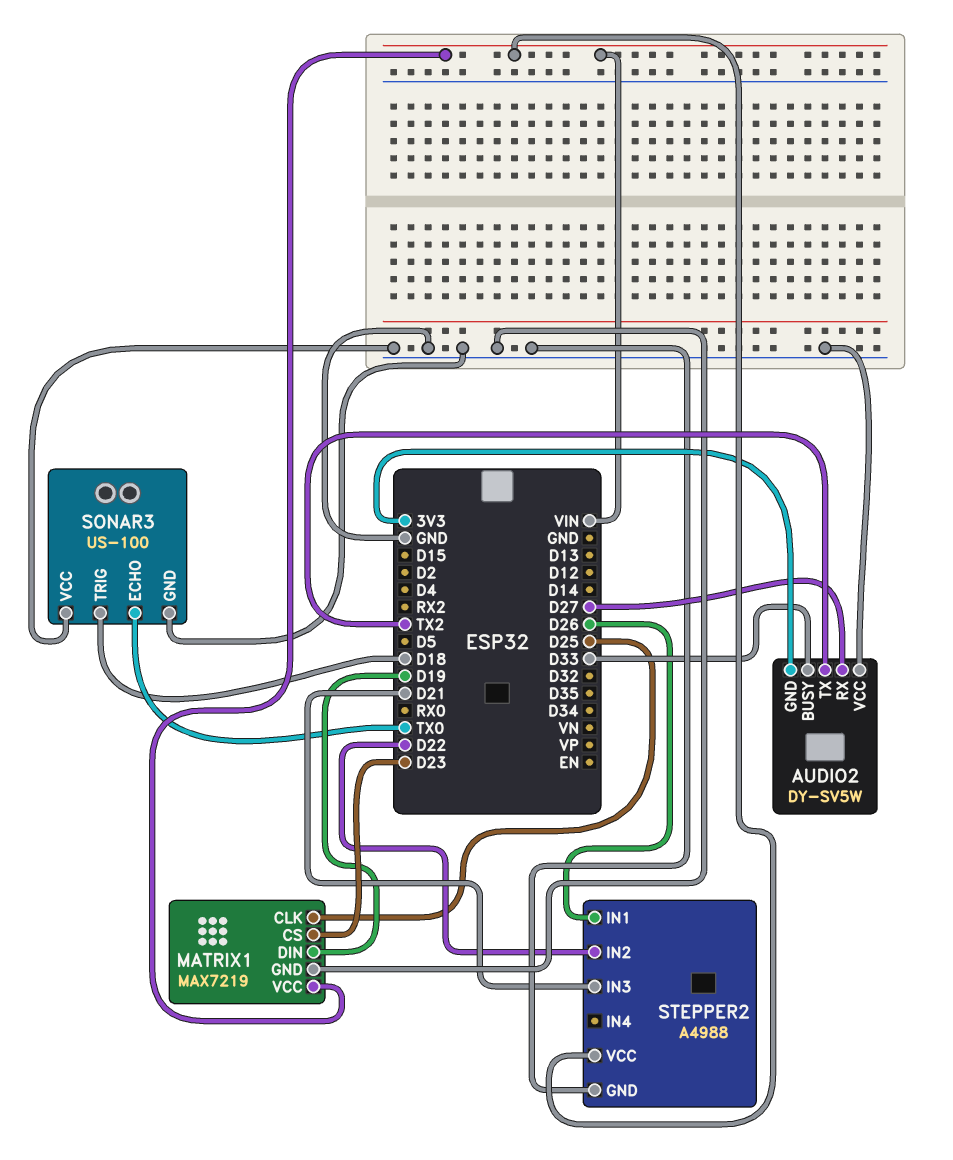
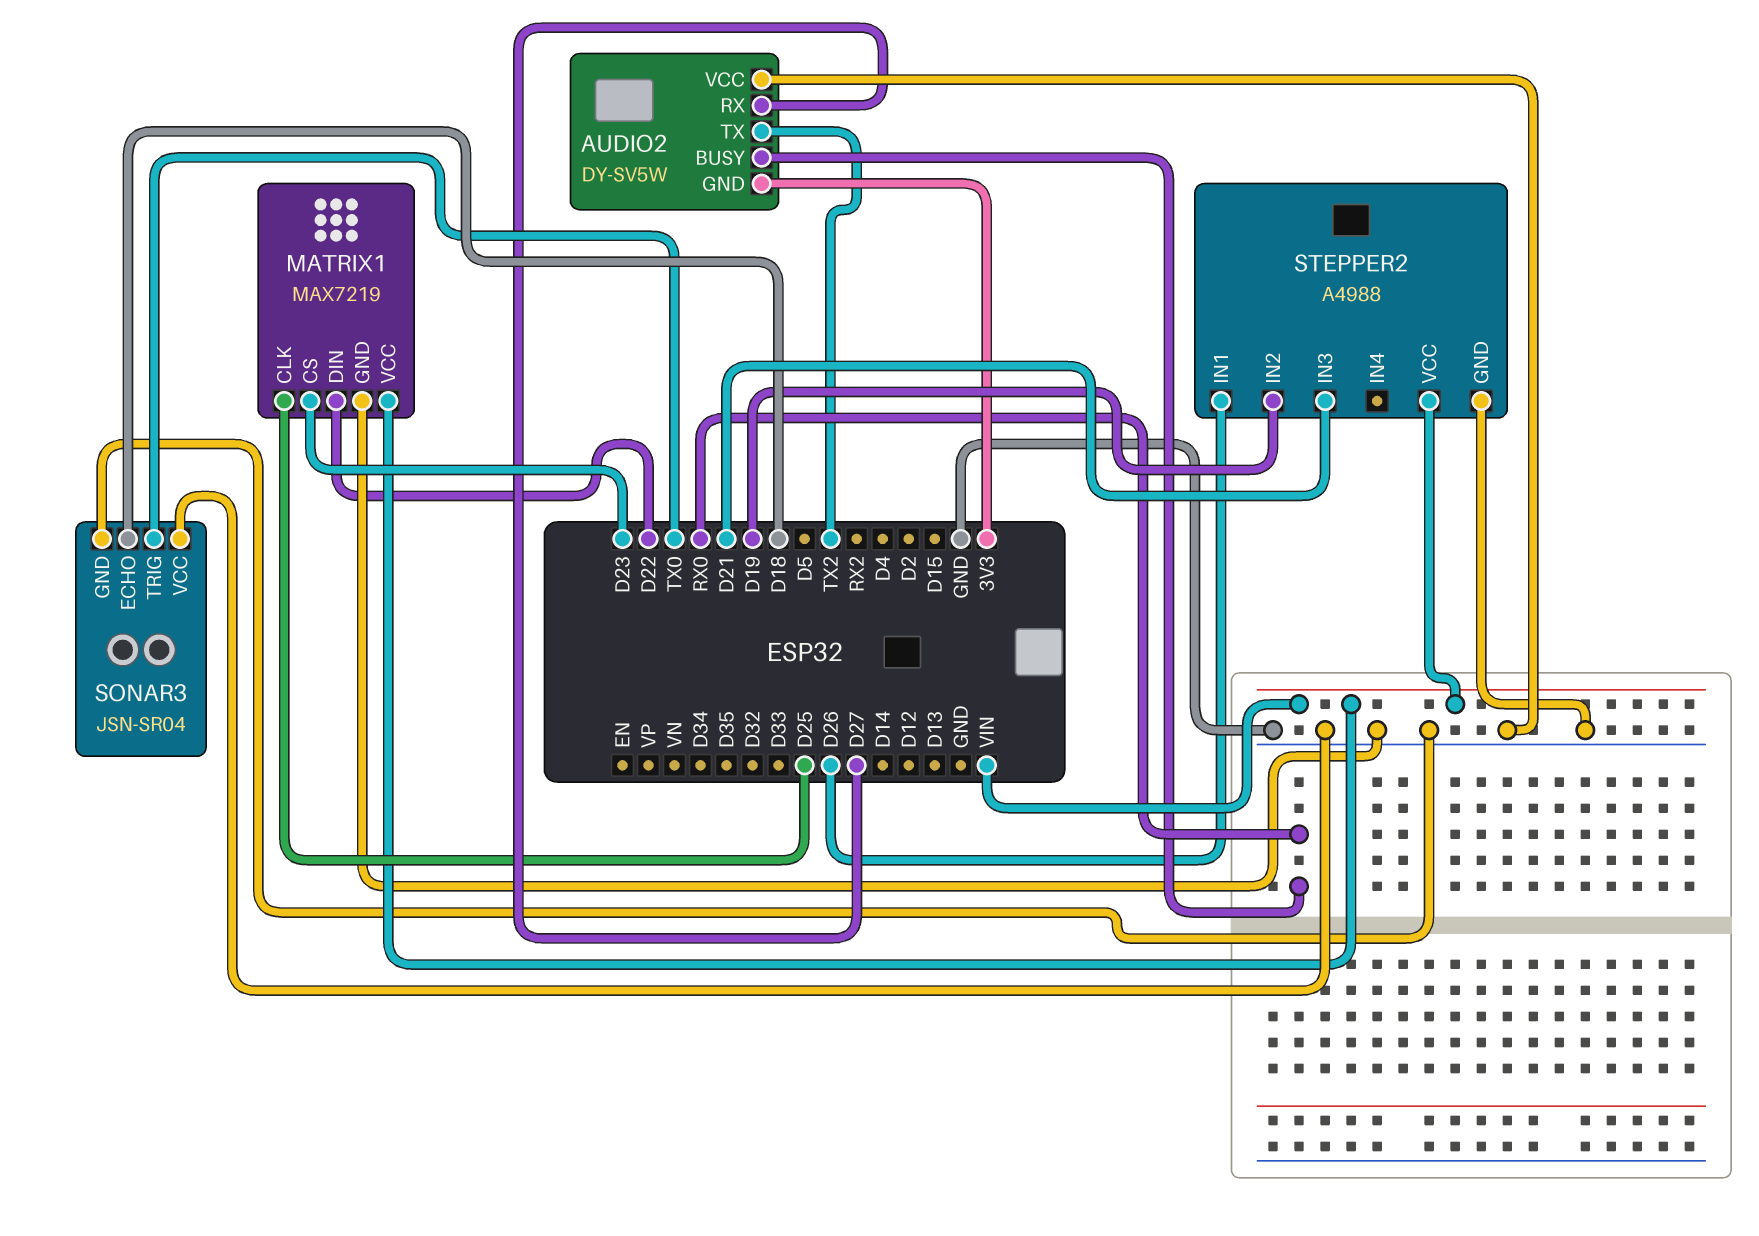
AUDIO2 pin BUSY: D33 -> RX0
MATRIX1 pin DIN: D19 -> D22
SONAR3: US-100 -> JSN-SR04
SONAR3 pin ECHO: TX0 -> D18
SONAR3 pin TRIG: D18 -> TX0
STEPPER2 pin IN2: D22 -> D19

